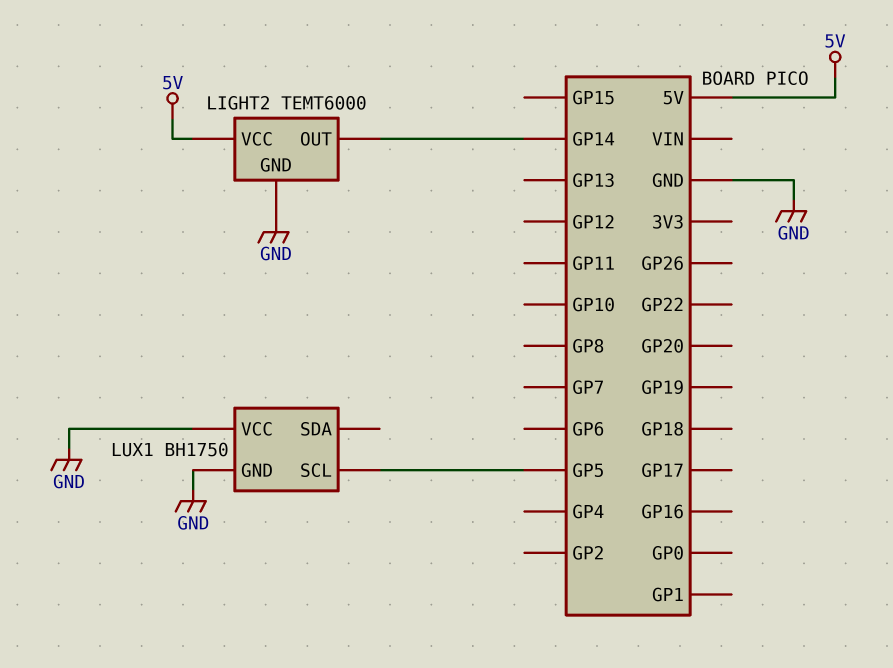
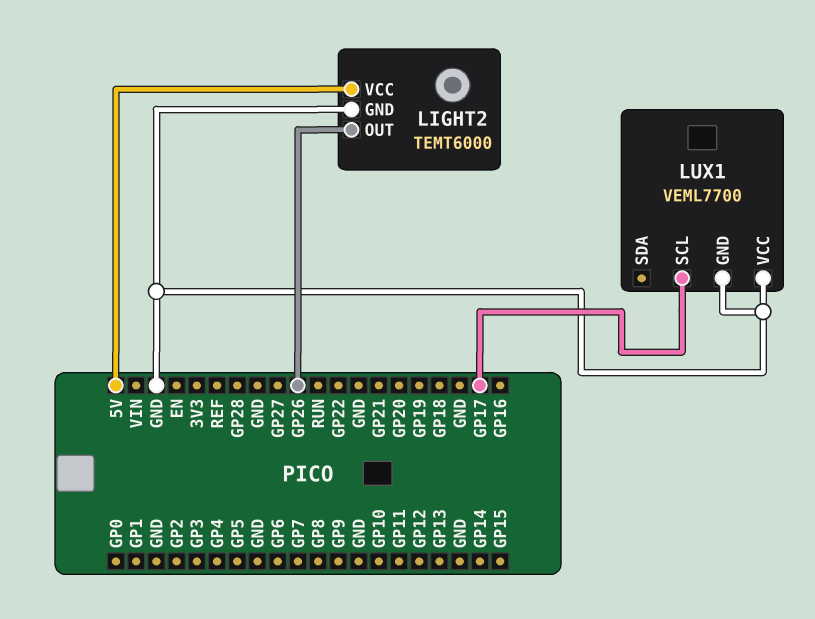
LIGHT2 pin OUT: GP14 -> GP26
LUX1: BH1750 -> VEML7700
LUX1 pin SCL: GP5 -> GP17

